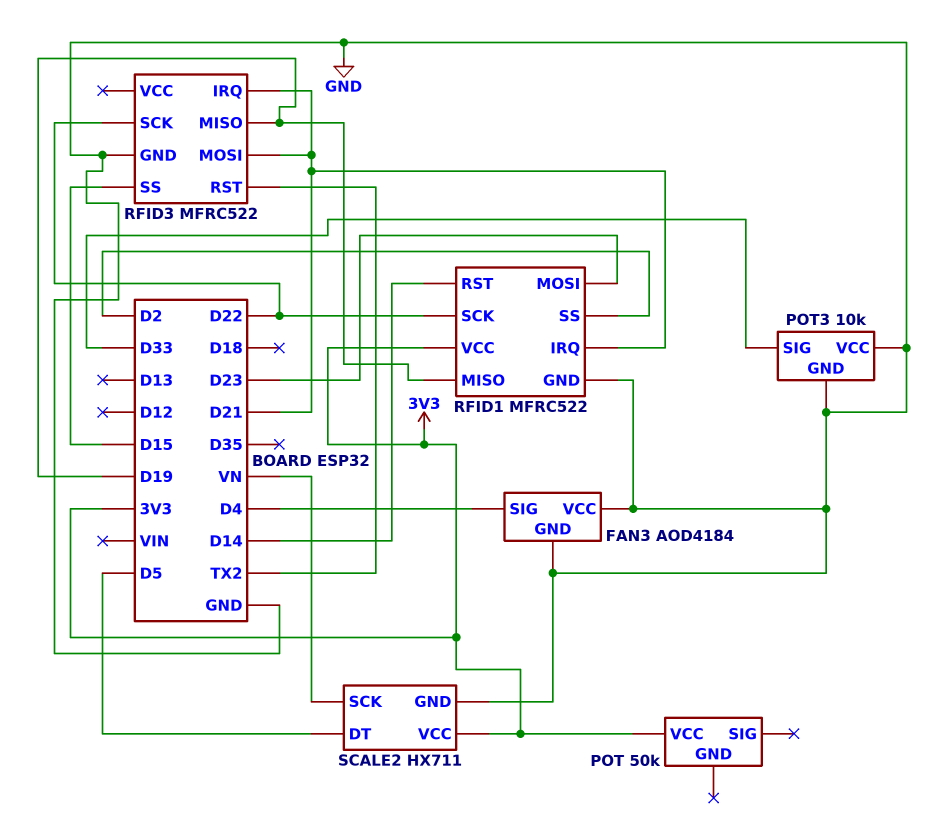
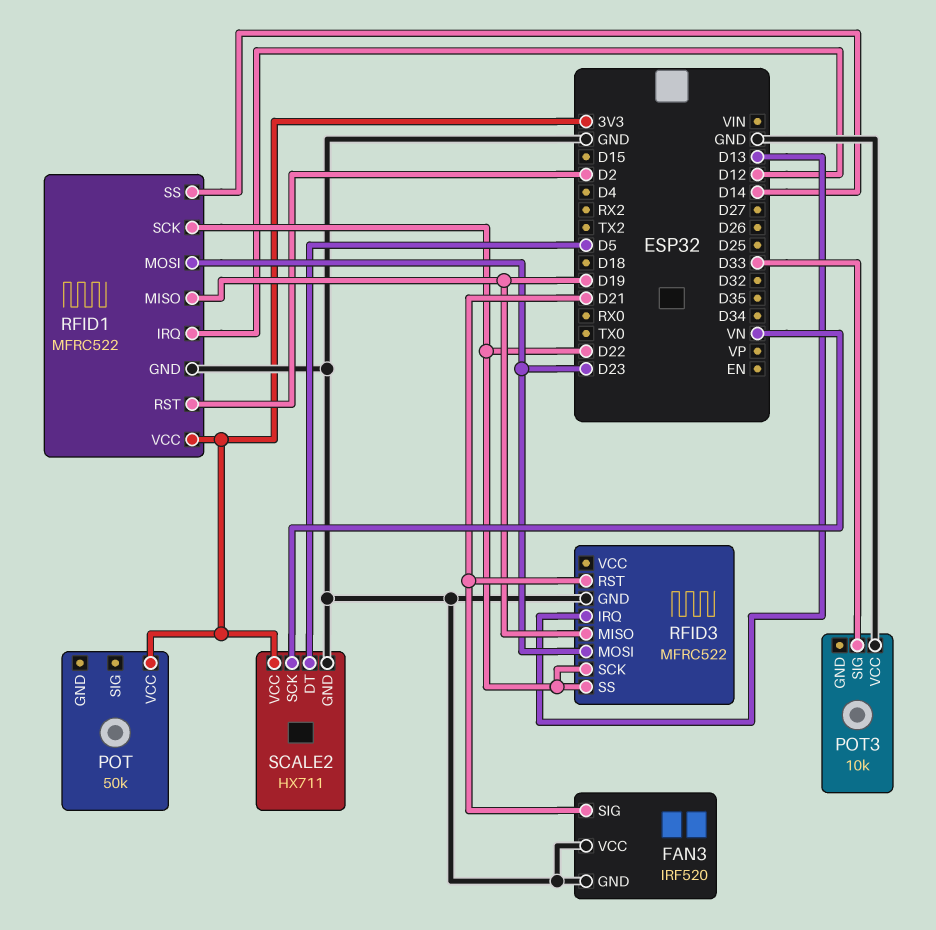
FAN3: AOD4184 -> IRF520
FAN3 pin SIG: D4 -> D21
POT3 pin GND: GND -> none
RFID1 pin IRQ: D21 -> D12
RFID1 pin RST: D14 -> D2
RFID1 pin SS: D2 -> D14
RFID3 pin IRQ: D21 -> D13
RFID3 pin MOSI: D21 -> D23
RFID3 pin RST: TX2 -> D21
RFID3 pin SS: D15 -> D22

